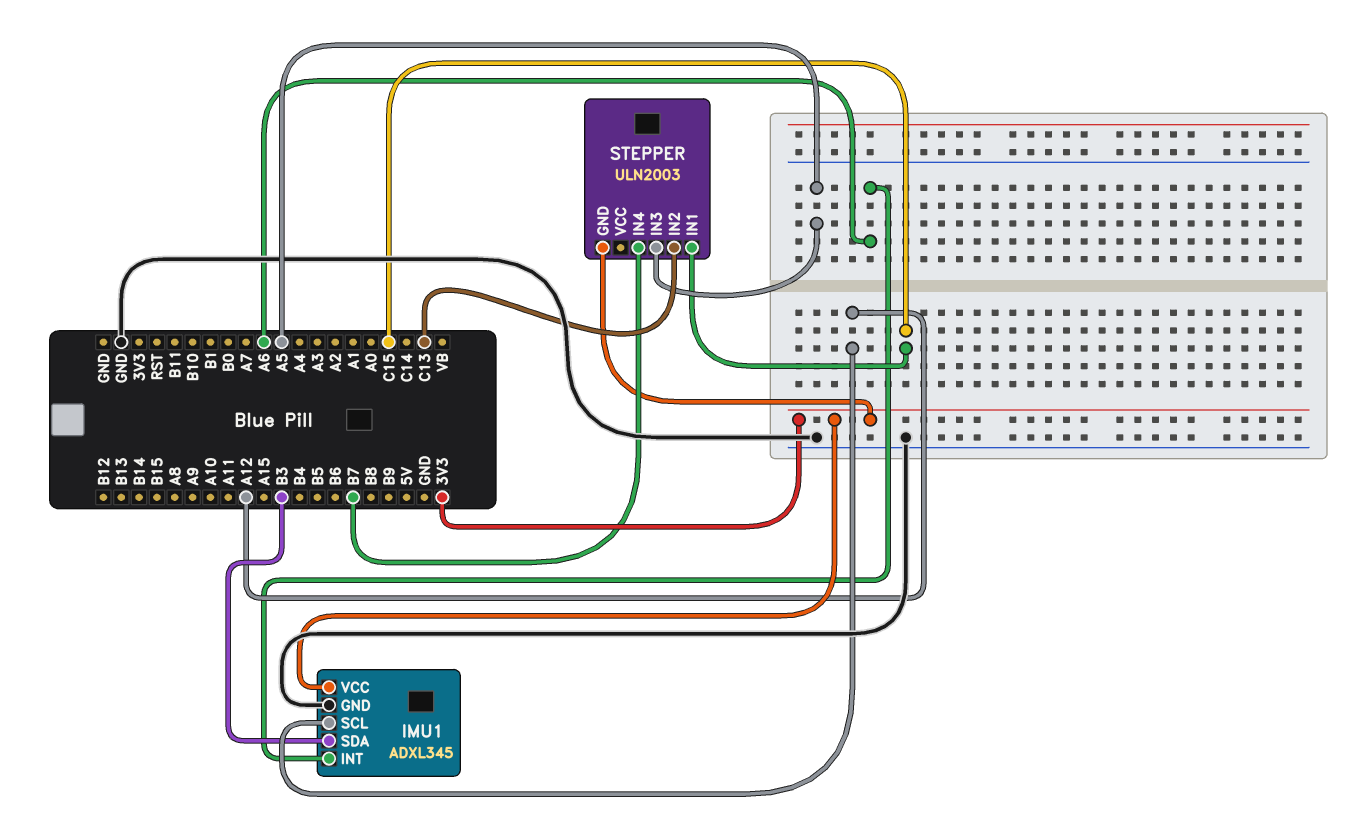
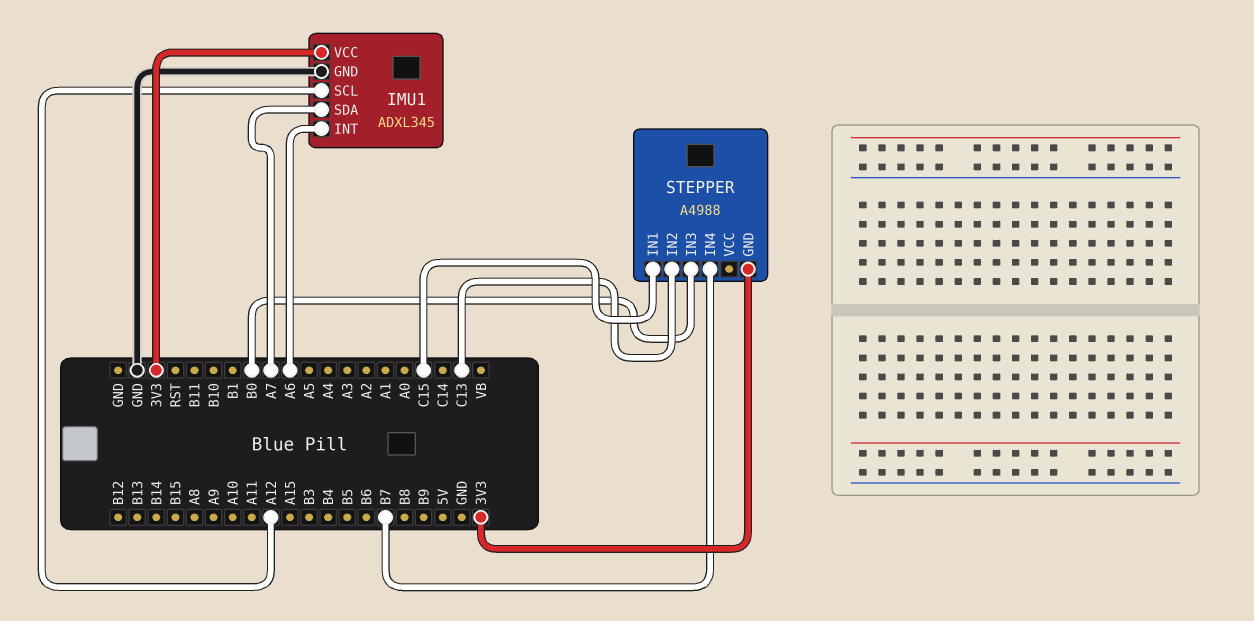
IMU1 pin SDA: B3 -> A7
STEPPER: ULN2003 -> A4988
STEPPER pin IN3: A5 -> B0

